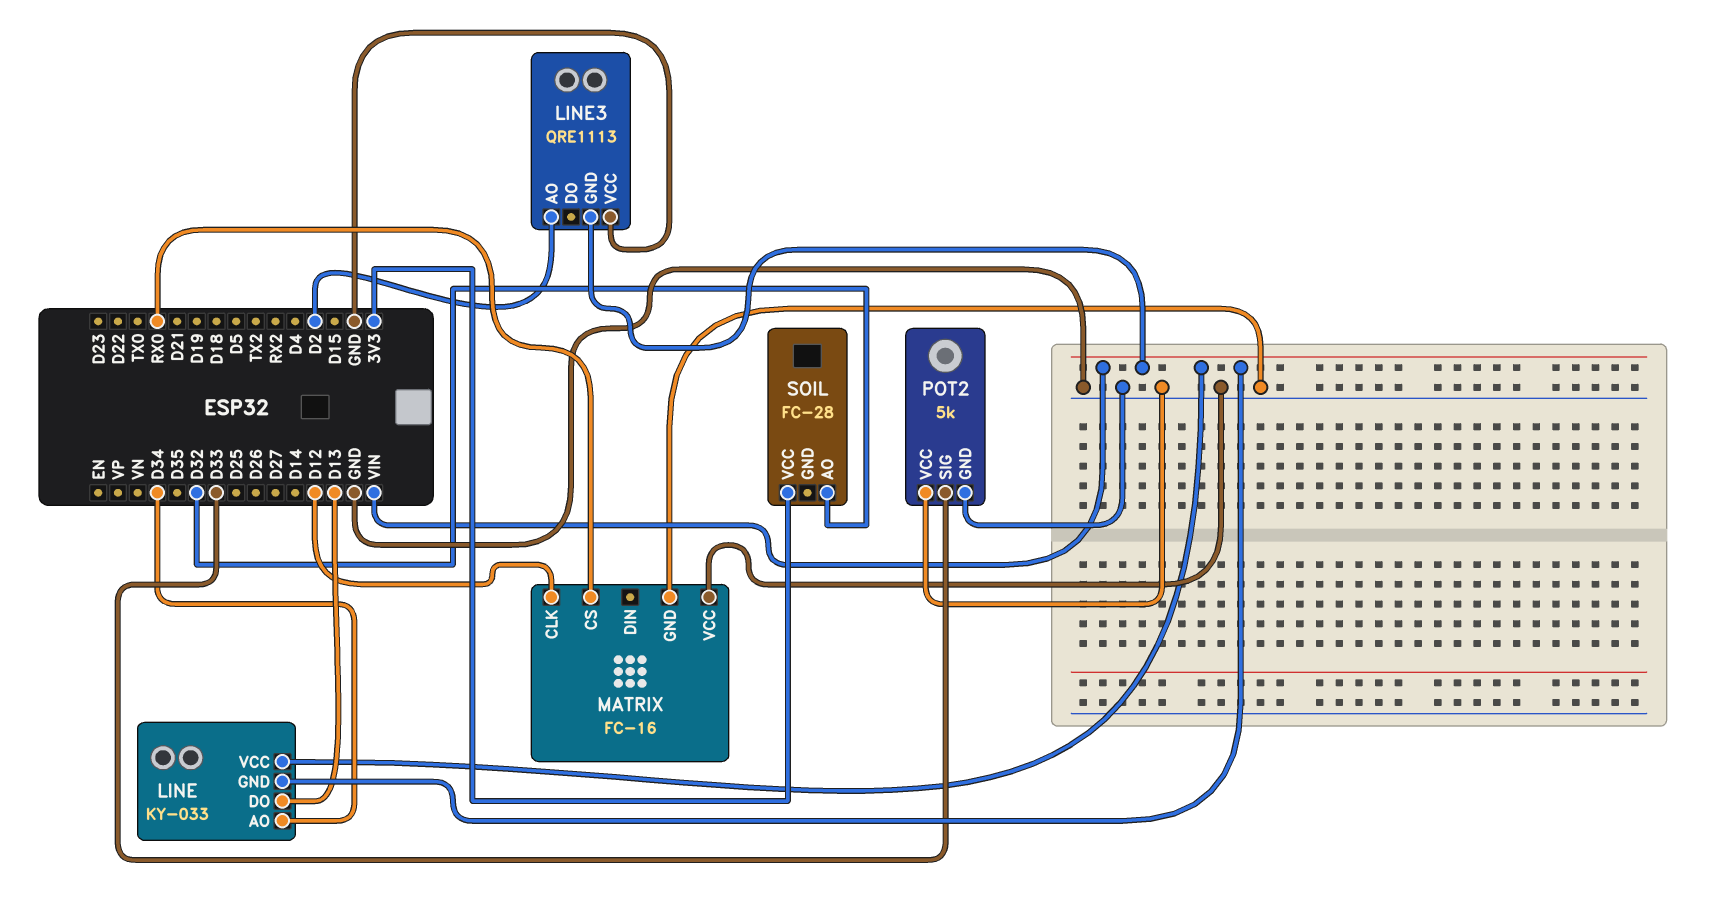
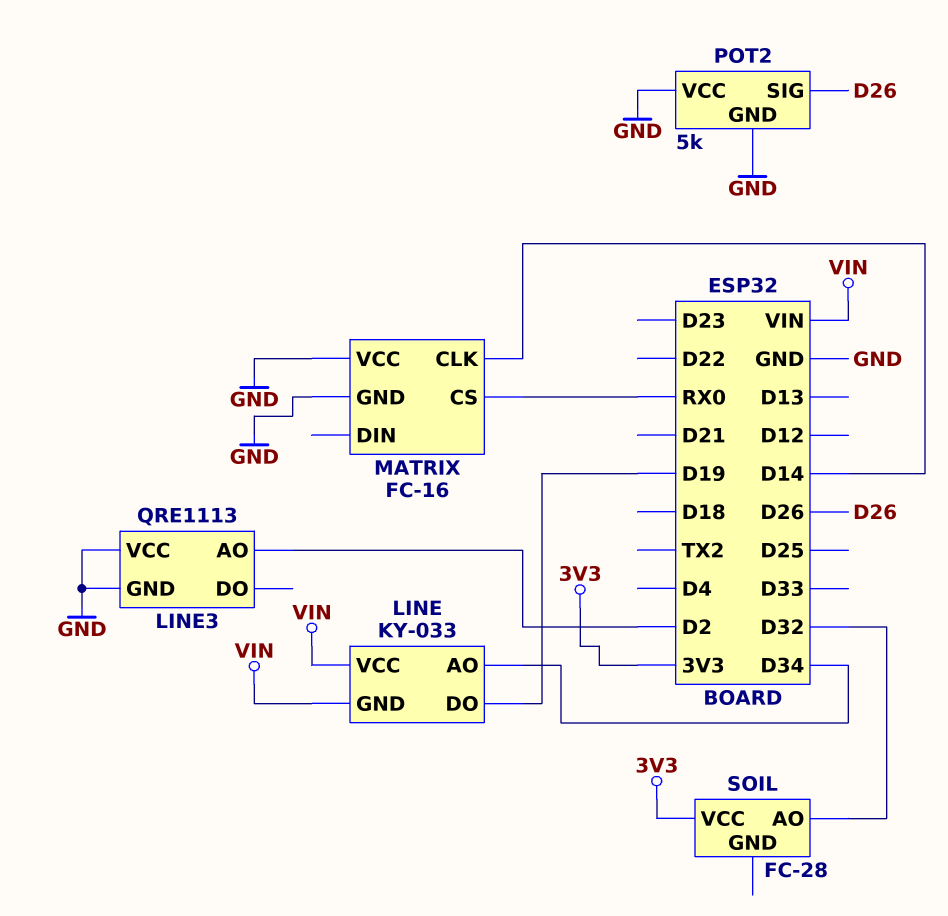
LINE pin DO: D13 -> D19
LINE3 pin GND: VIN -> GND
MATRIX pin CLK: D12 -> D14
POT2 pin SIG: D33 -> D26

